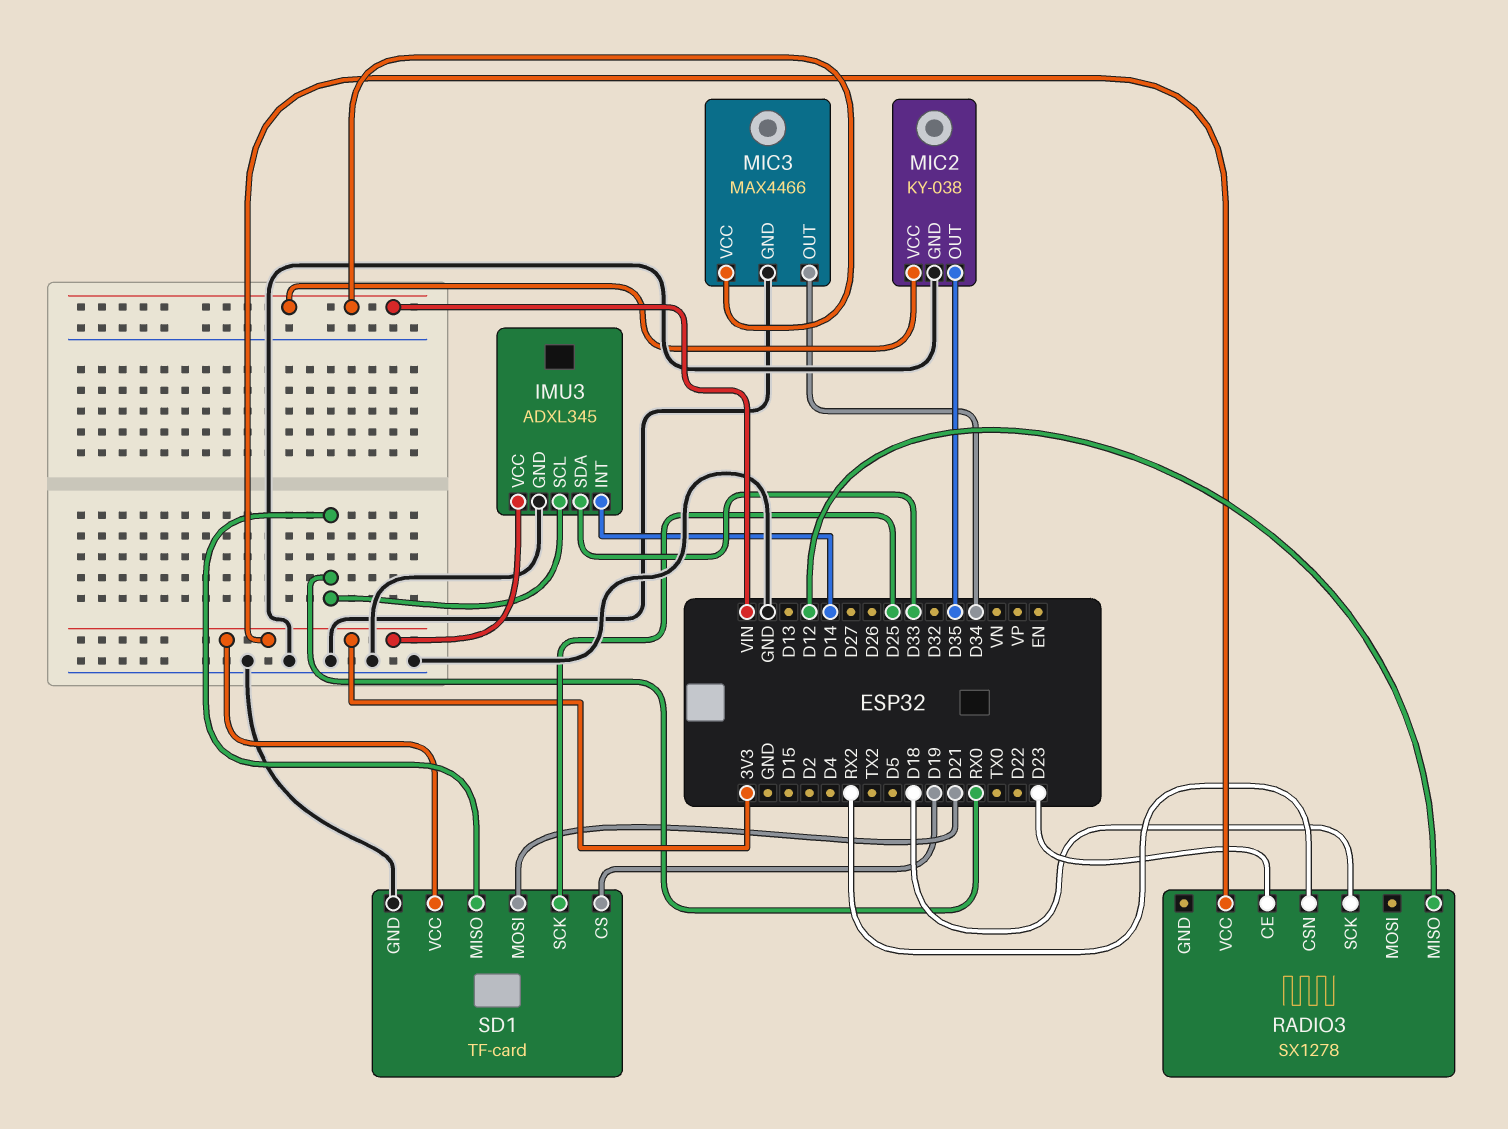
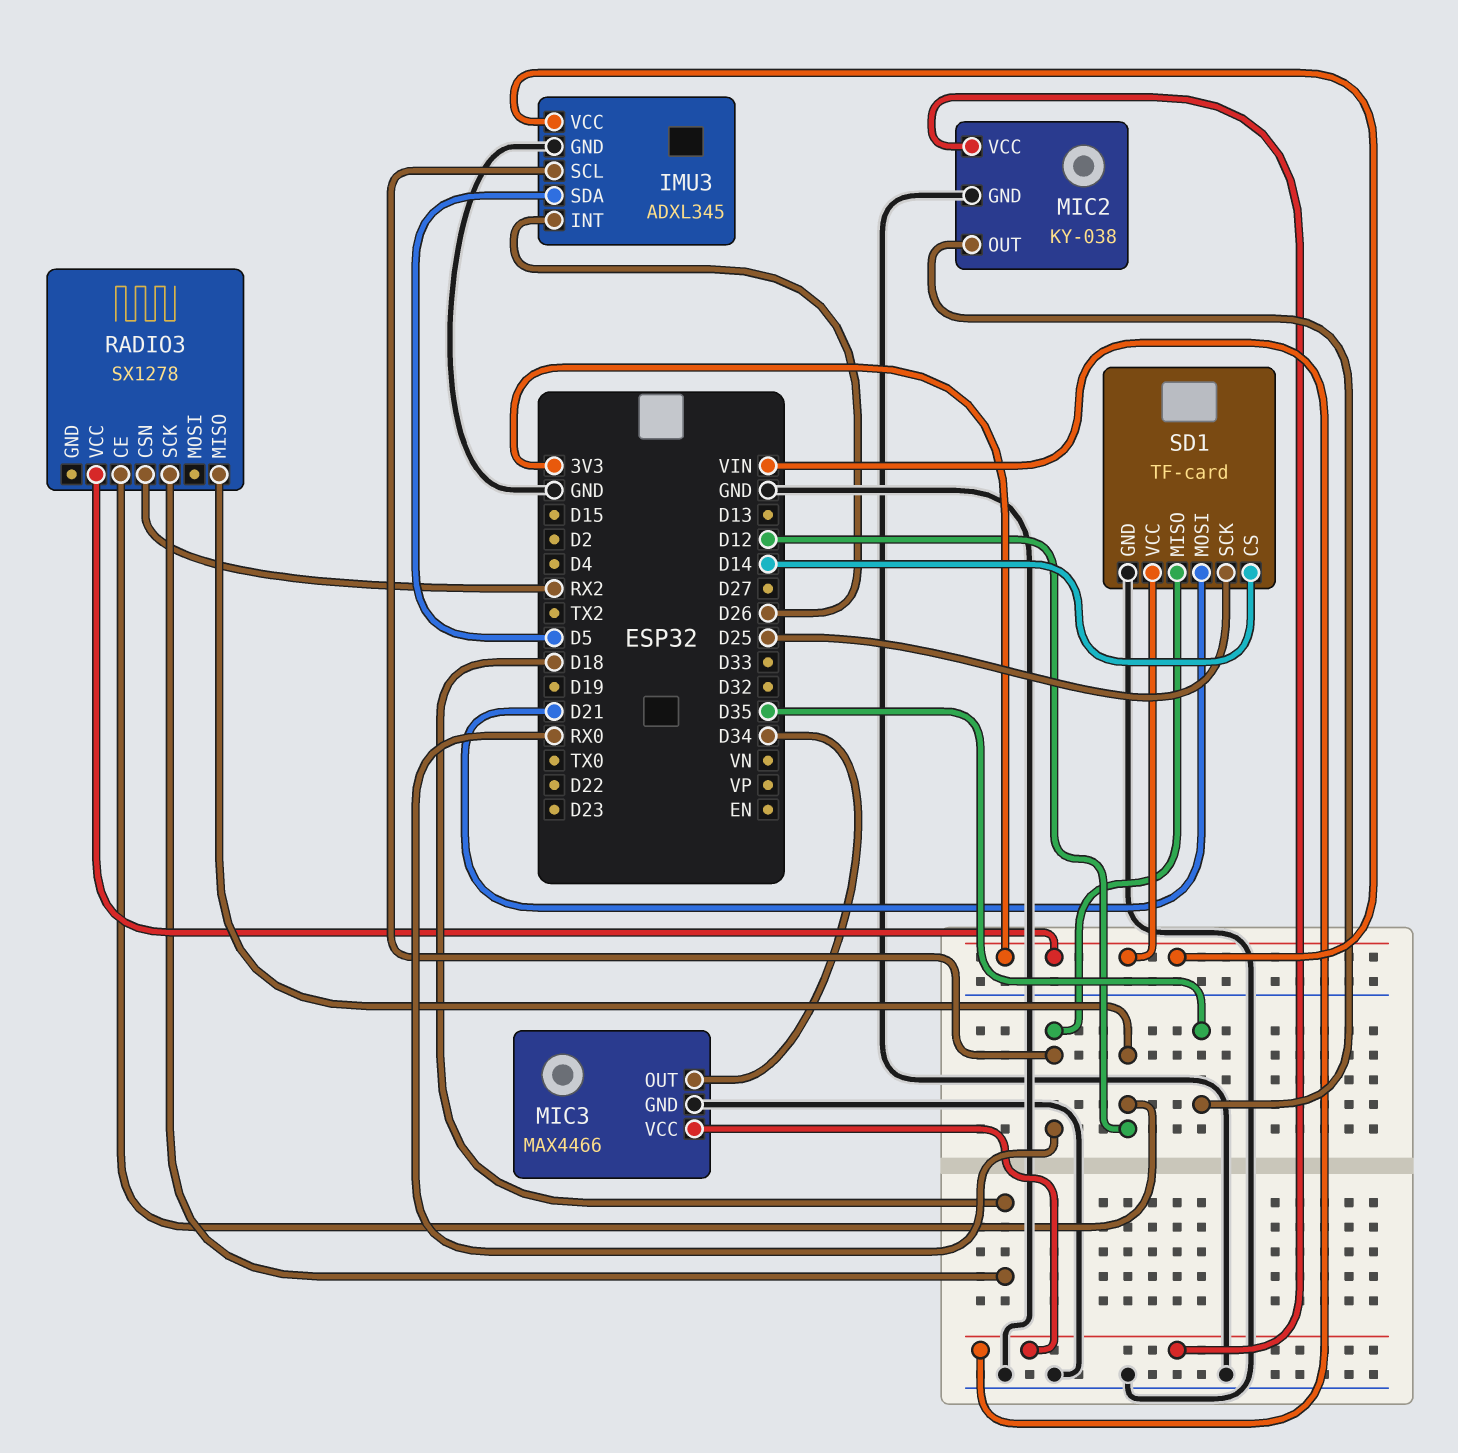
IMU3 pin INT: D14 -> D26
IMU3 pin SDA: D33 -> D5
RADIO3 pin CE: D23 -> D12
SD1 pin CS: D19 -> D14

